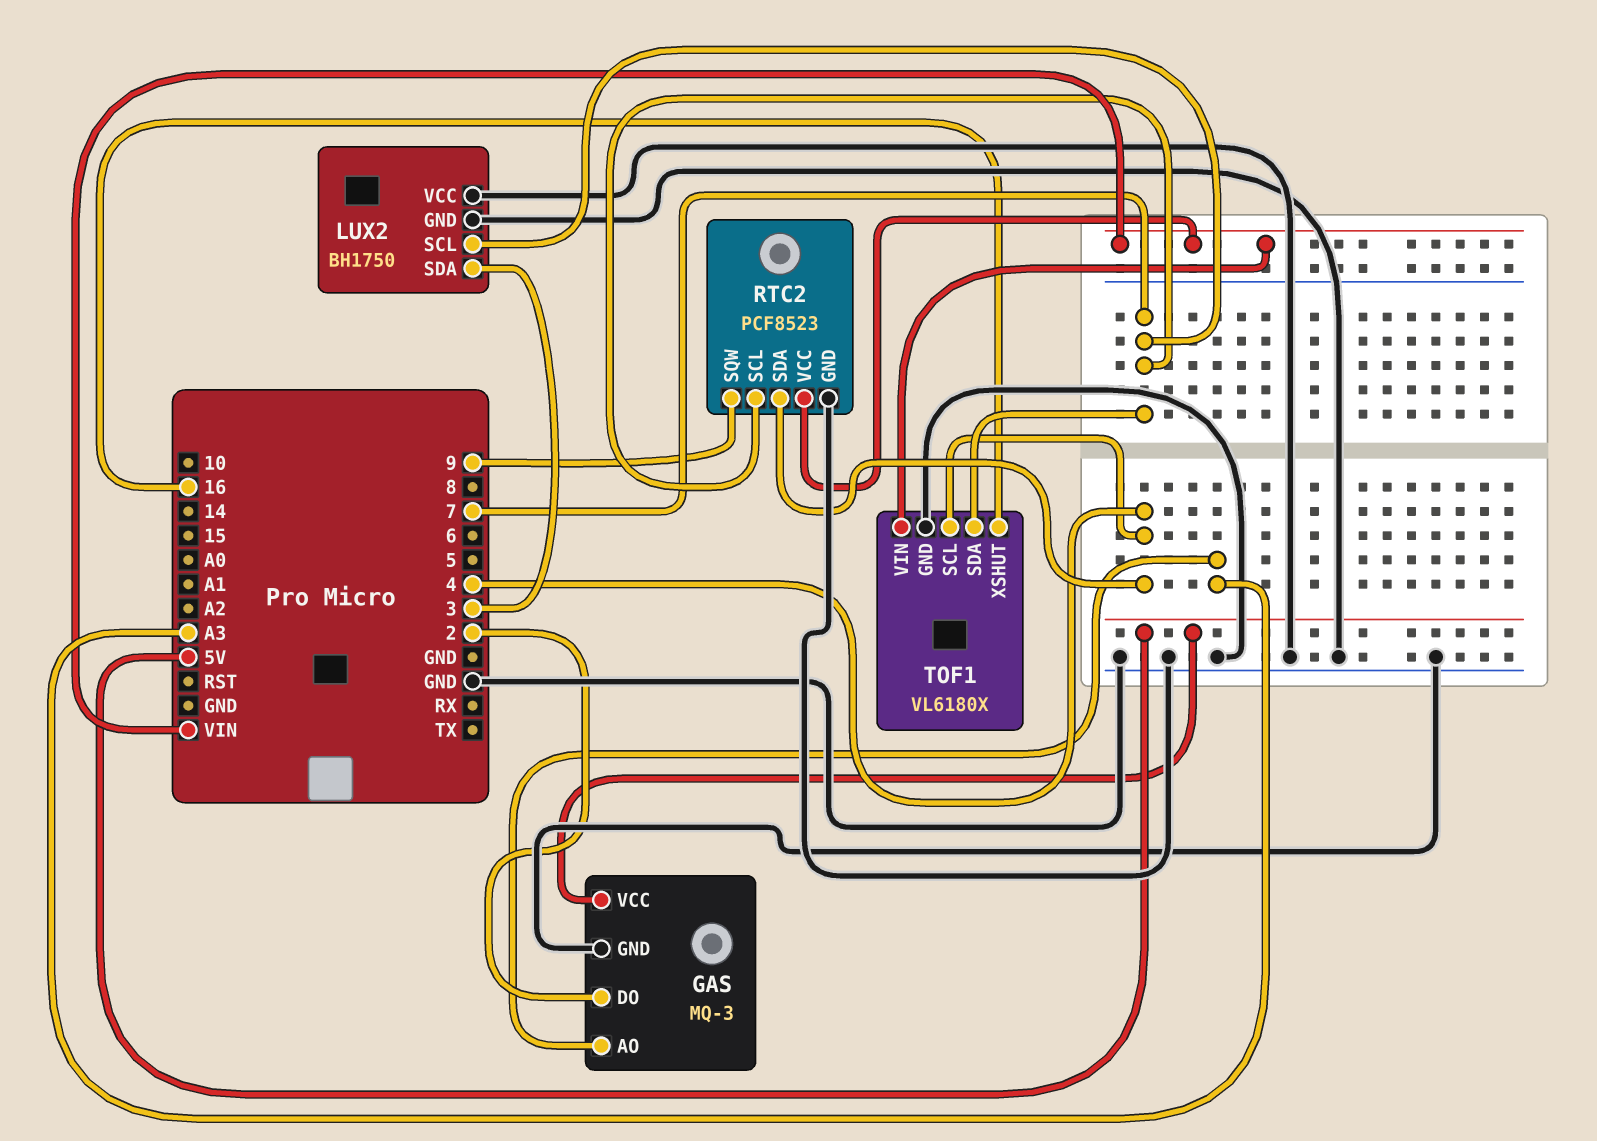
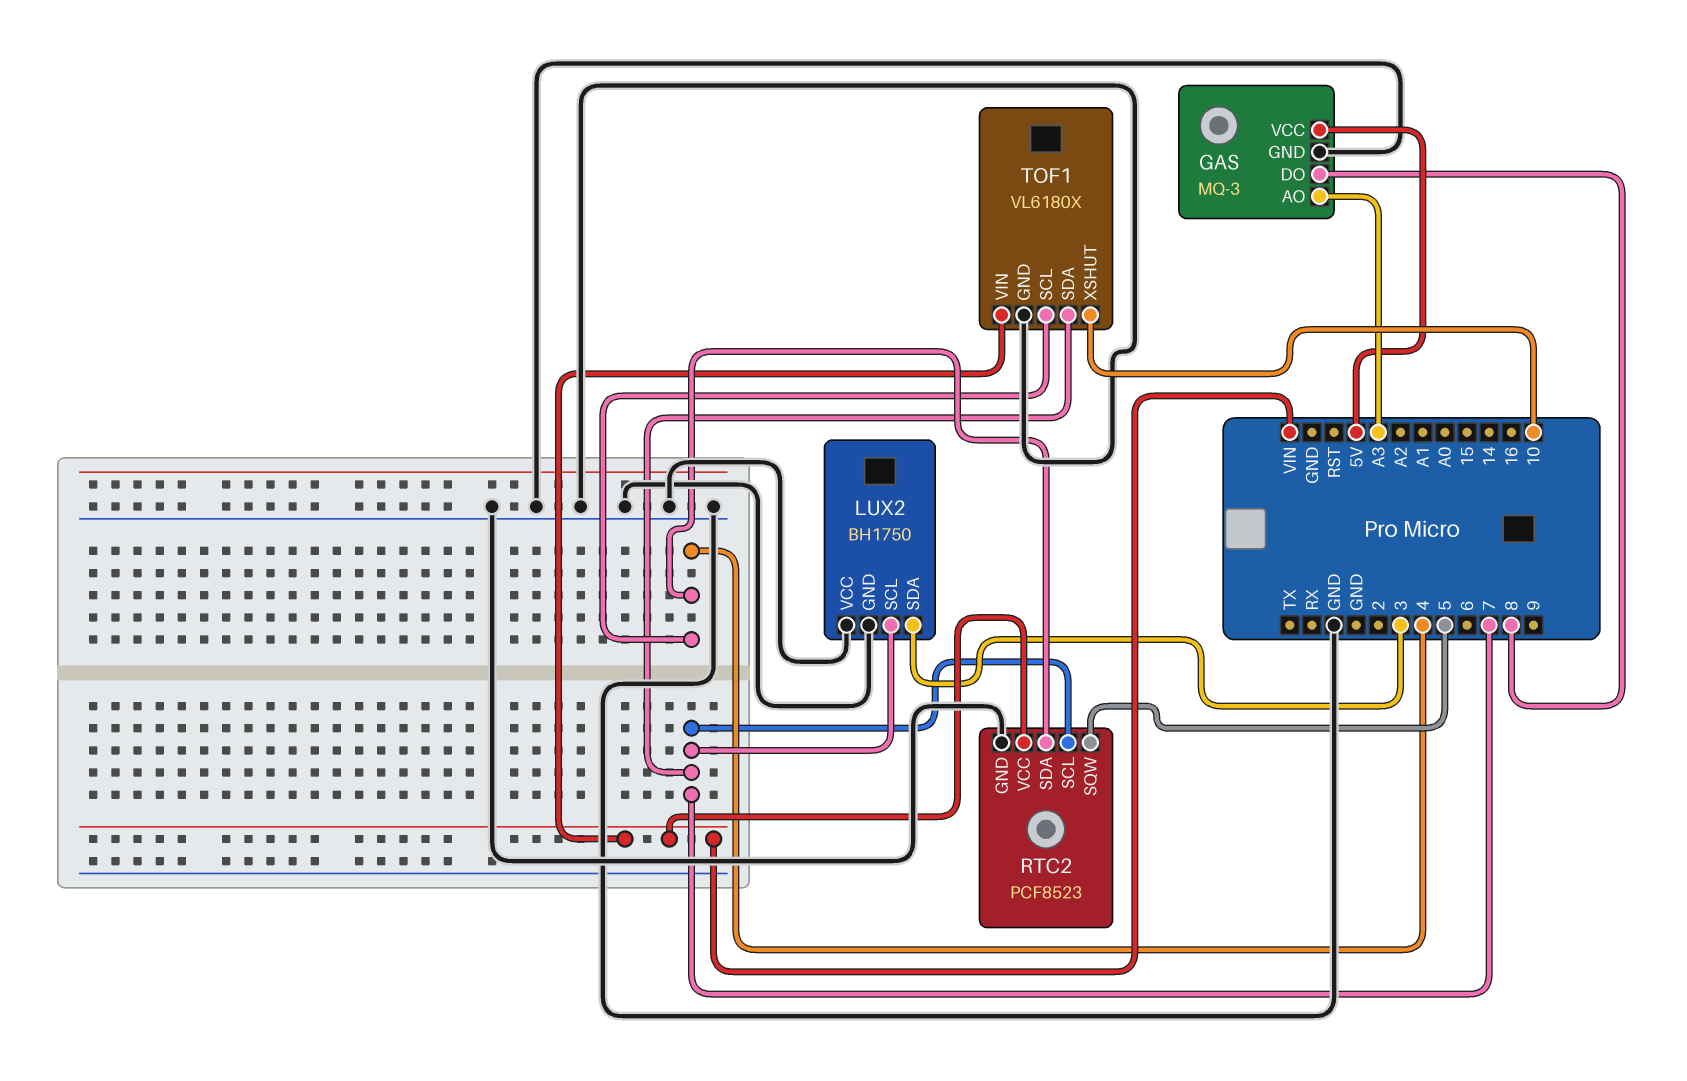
GAS pin DO: 2 -> 8
RTC2 pin SQW: 9 -> 5
TOF1 pin XSHUT: 16 -> 10

